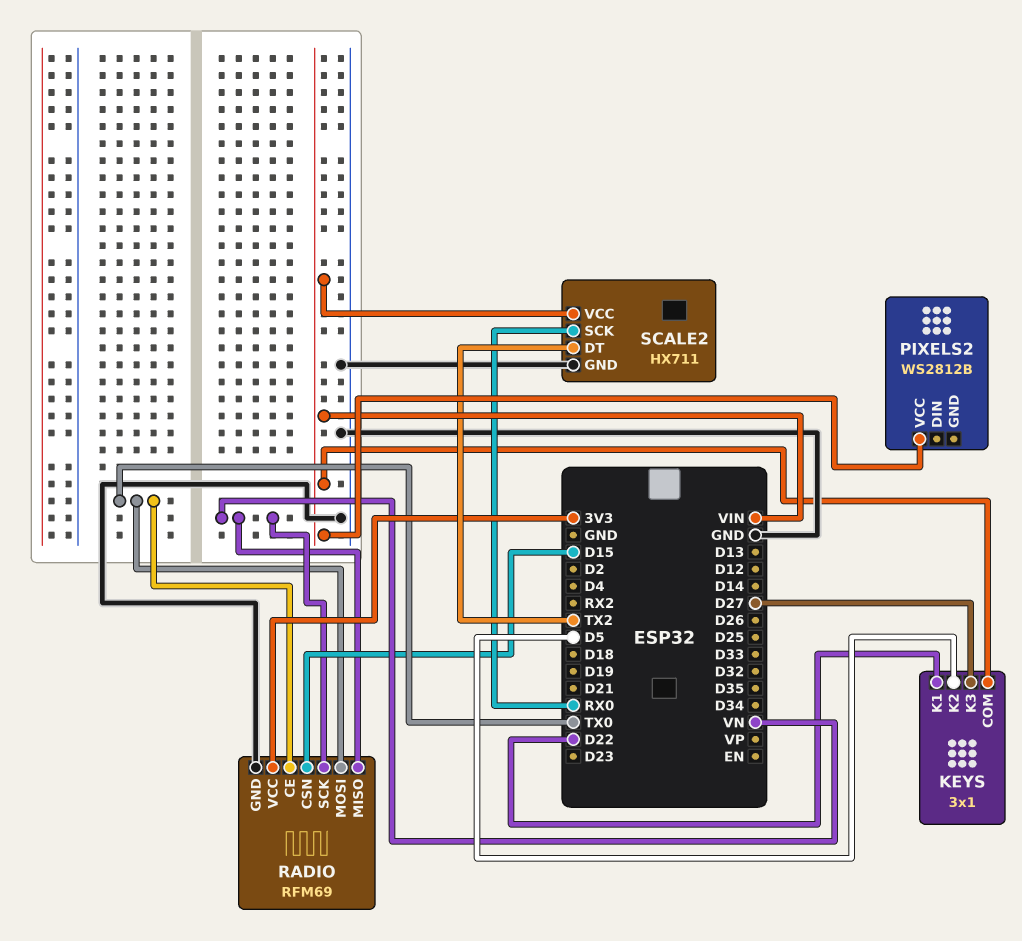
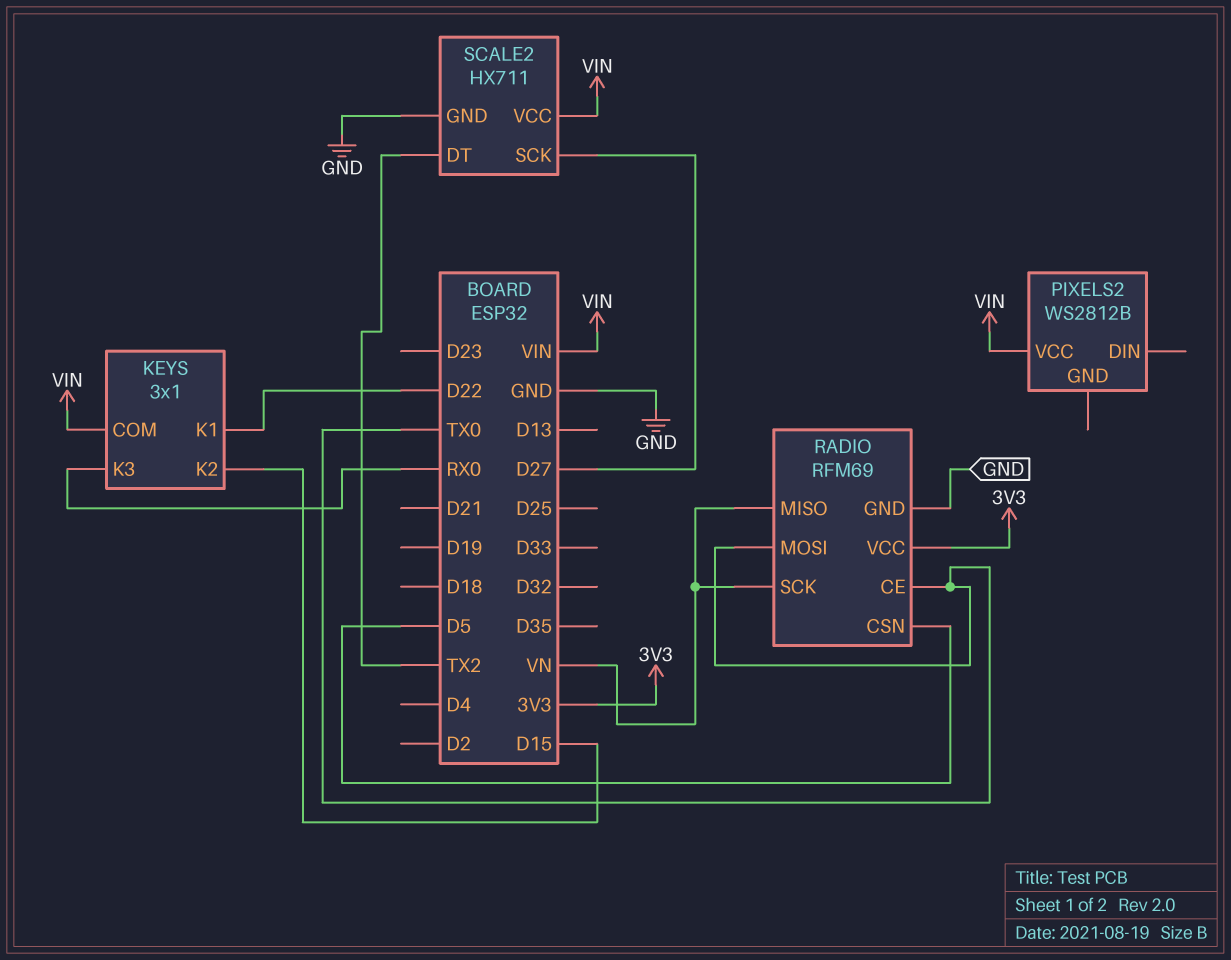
KEYS pin K2: D5 -> D15
KEYS pin K3: D27 -> RX0
RADIO pin CSN: D15 -> D5
SCALE2 pin SCK: RX0 -> D27

